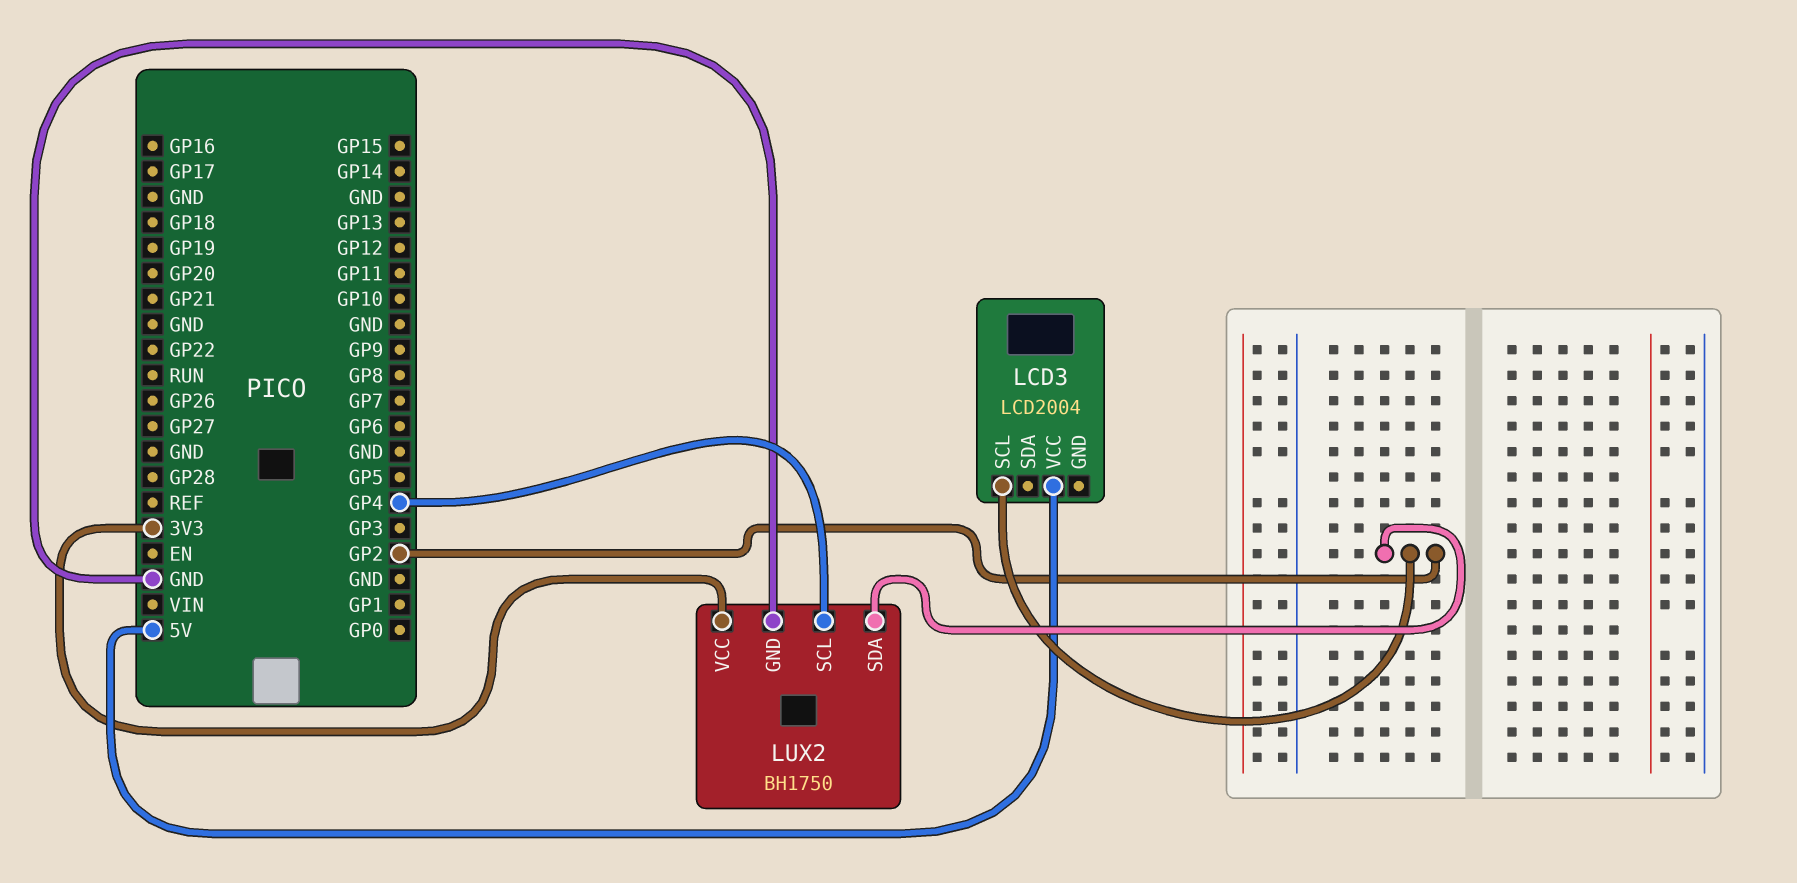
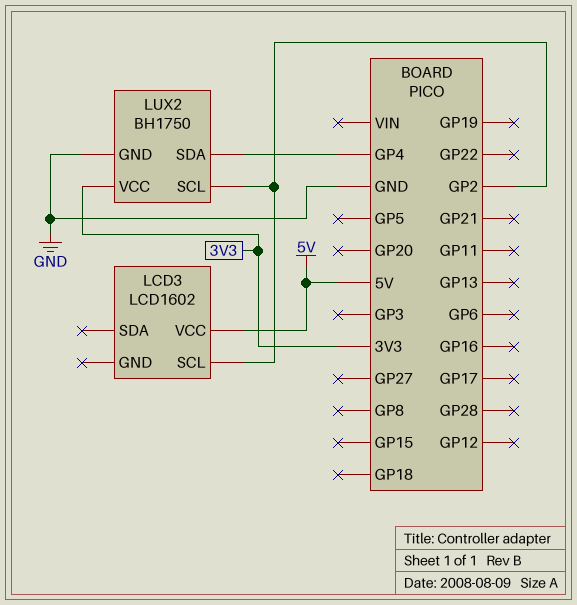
LCD3: LCD2004 -> LCD1602
LUX2 pin SCL: GP4 -> GP2
LUX2 pin SDA: GP2 -> GP4

